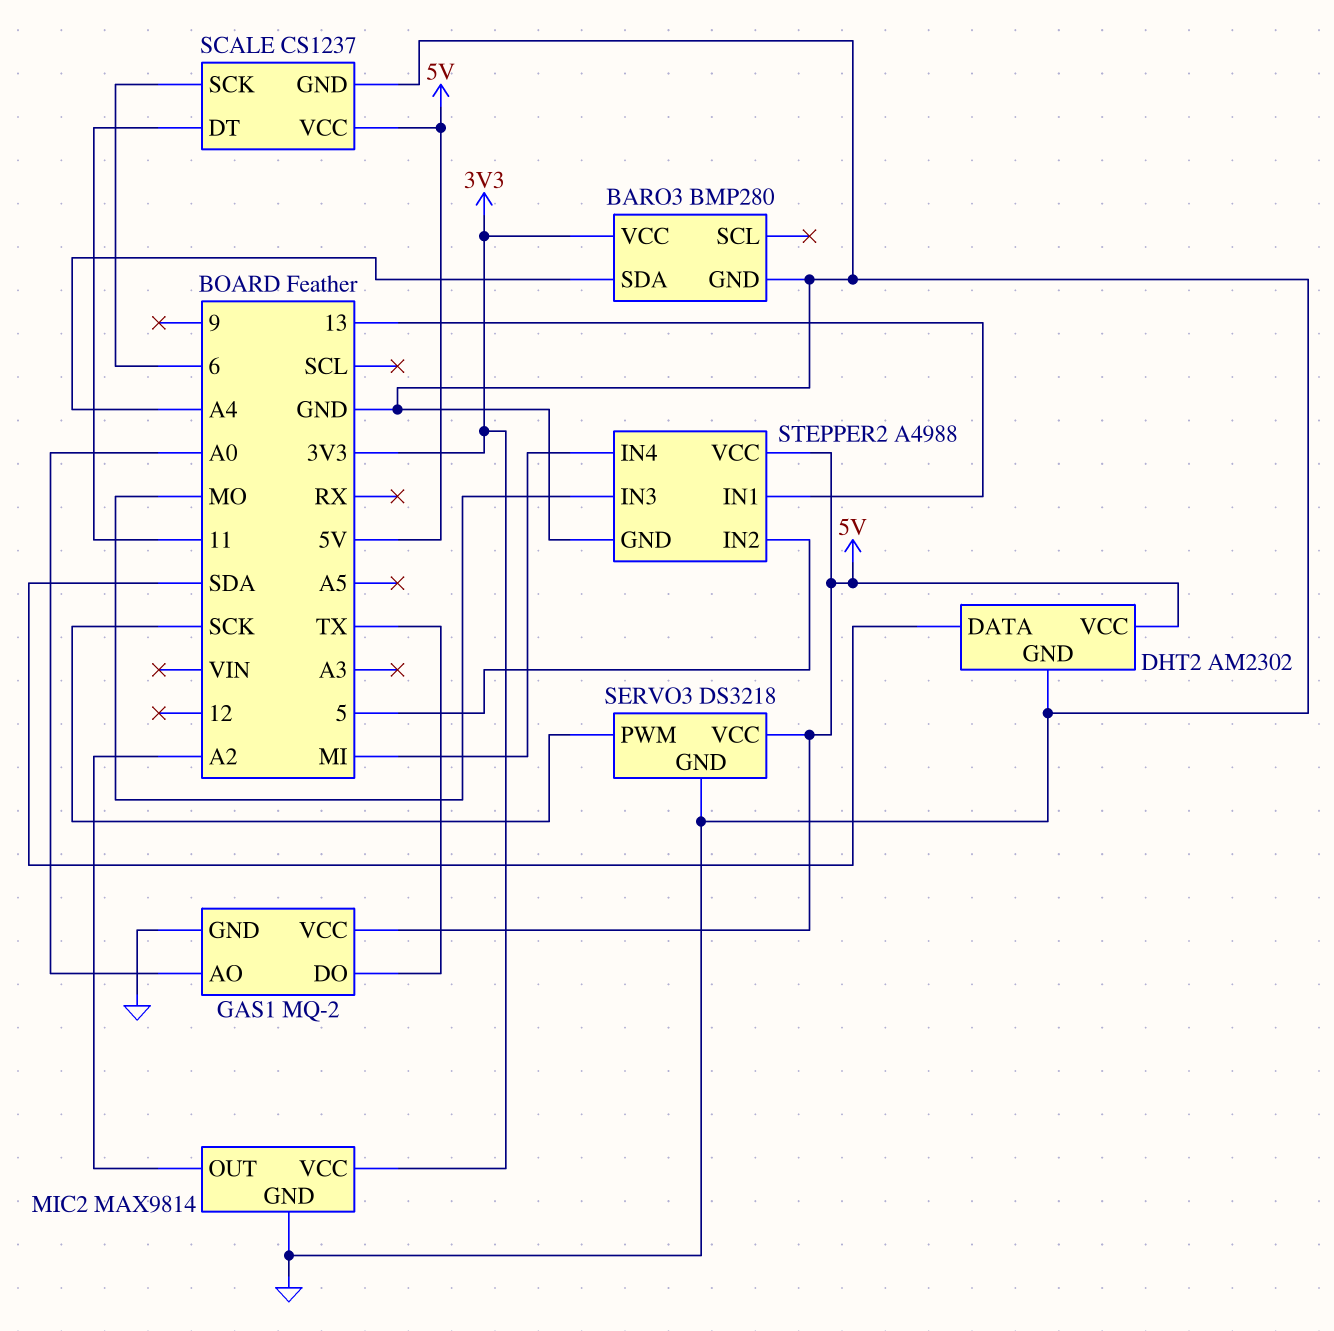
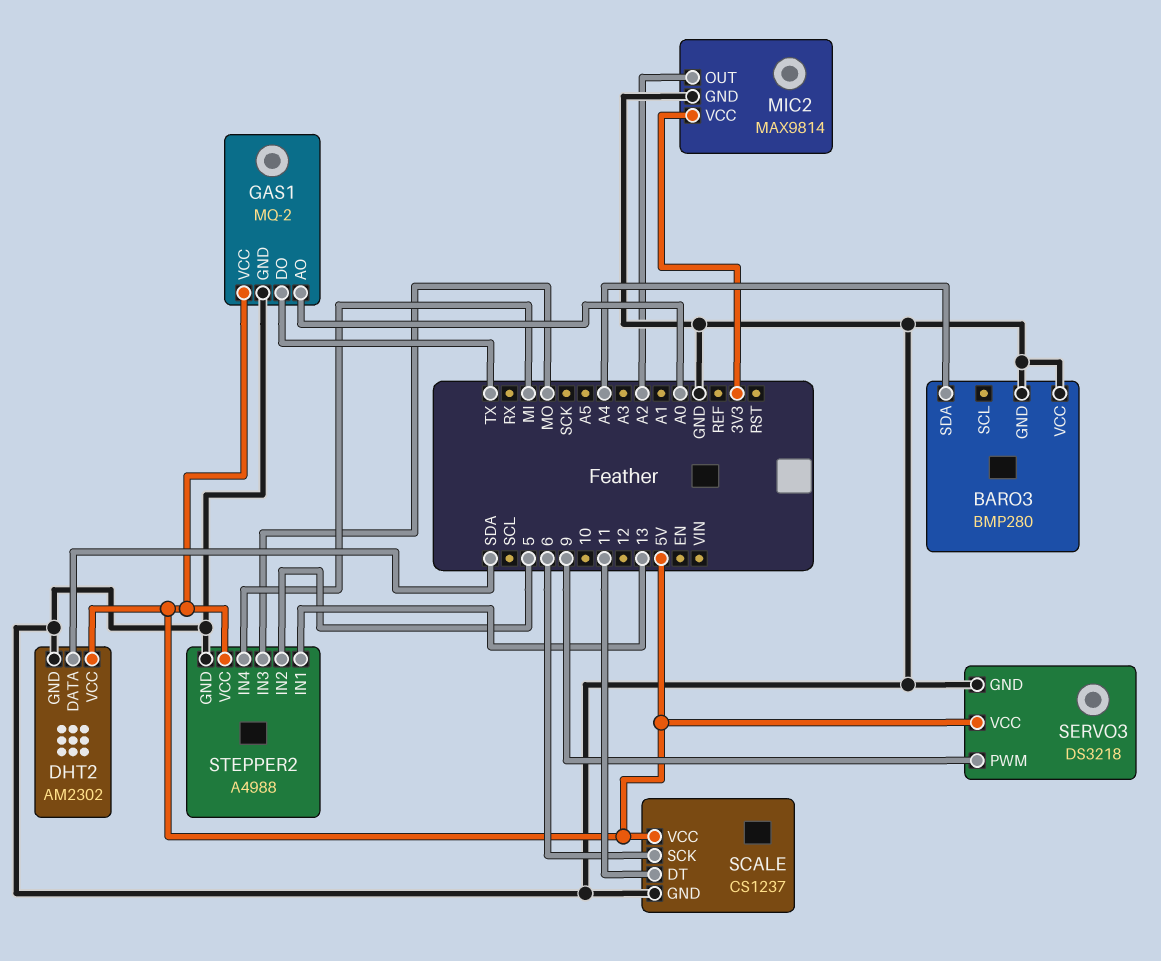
BARO3 pin VCC: 3V3 -> GND
SERVO3 pin PWM: SCK -> 9

